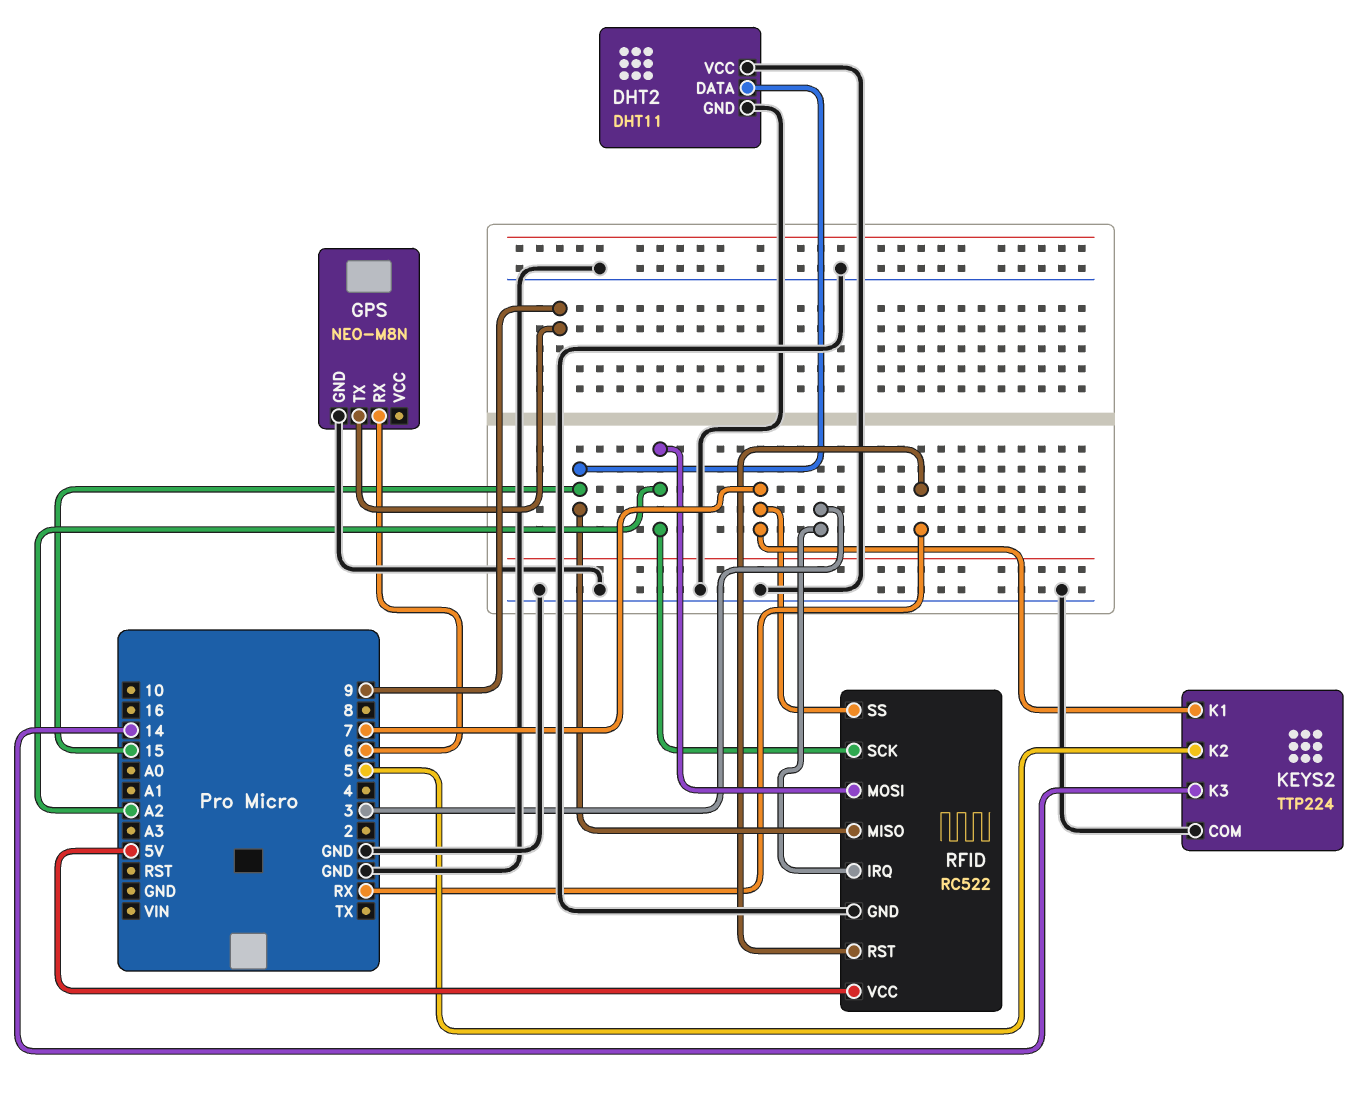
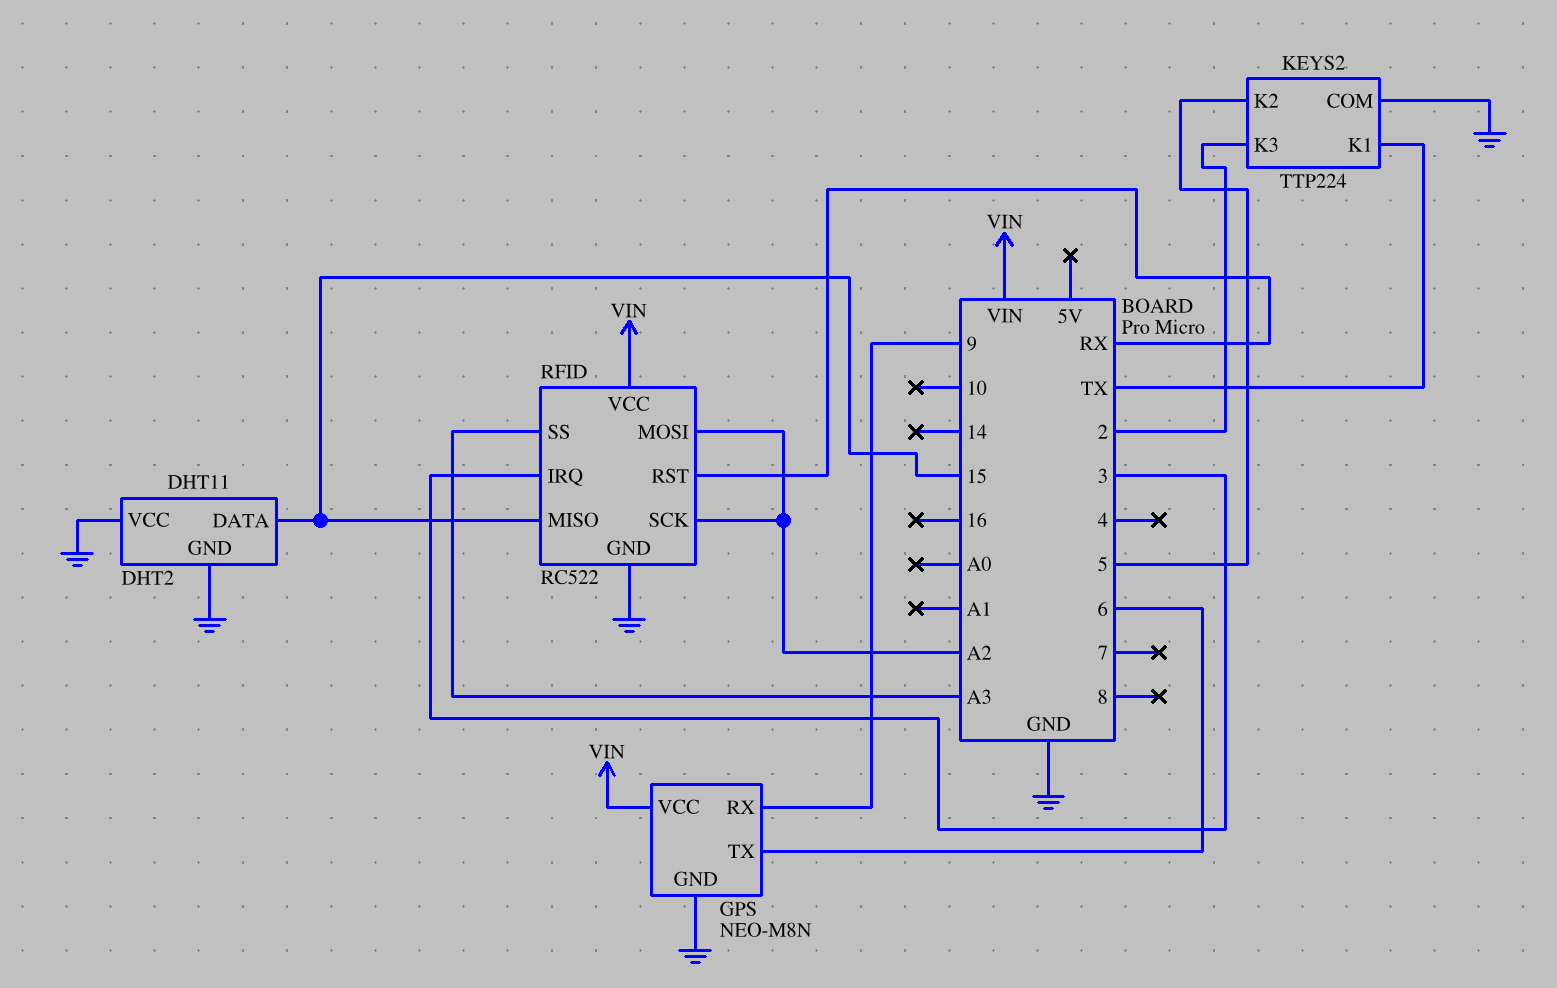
GPS pin RX: 6 -> 9
GPS pin TX: 9 -> 6
GPS pin VCC: none -> VIN
KEYS2 pin K1: 7 -> TX
KEYS2 pin K3: 14 -> 2
RFID pin SS: 7 -> A3
RFID pin VCC: 5V -> VIN

